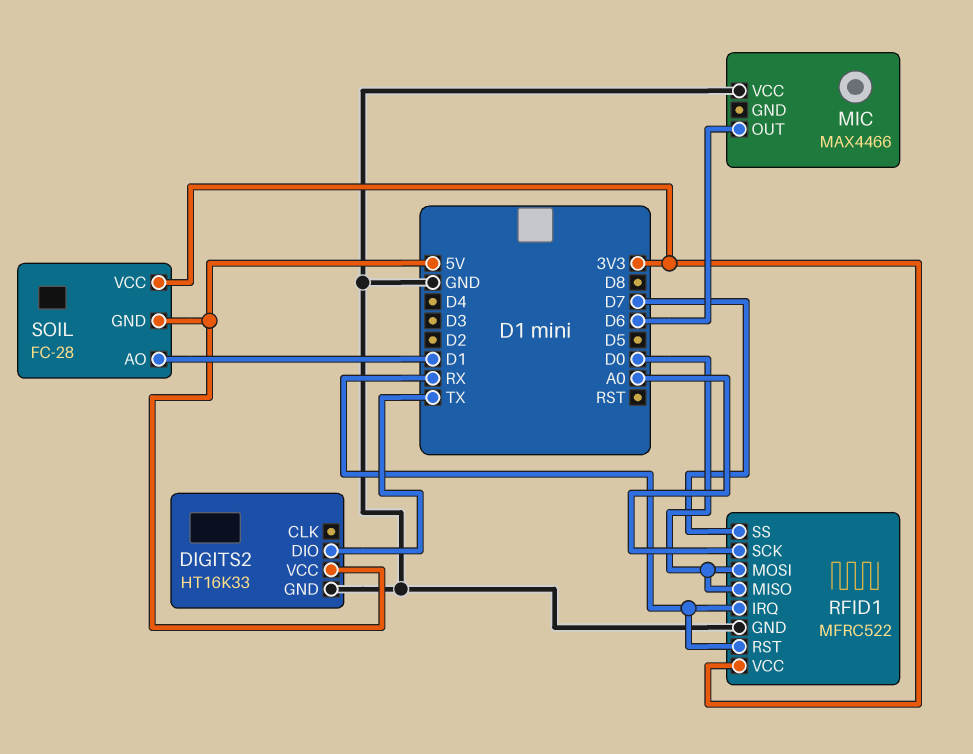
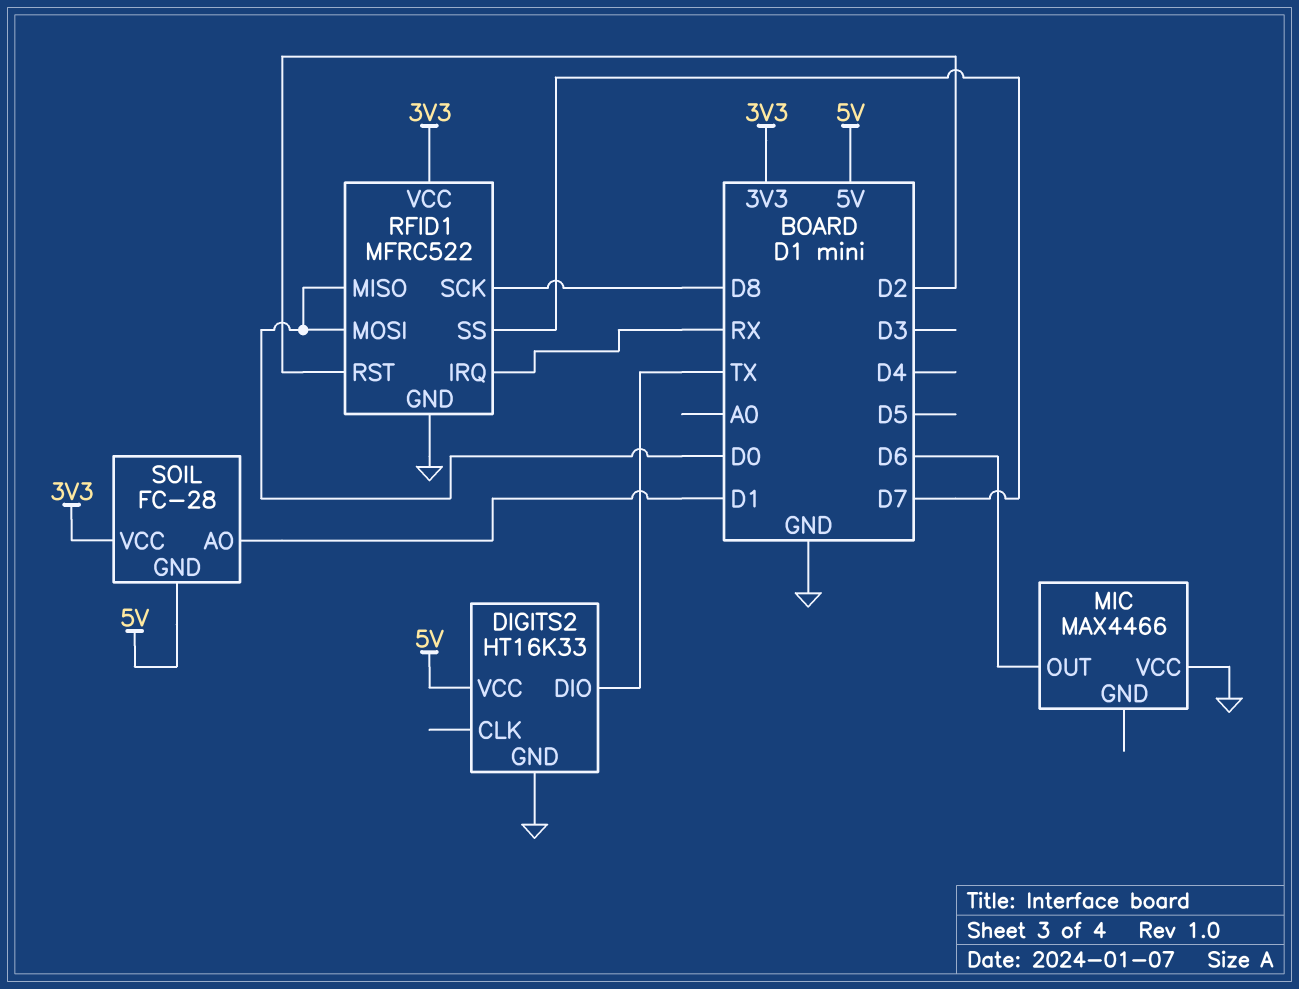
RFID1 pin RST: RX -> D2
RFID1 pin SCK: A0 -> D8

